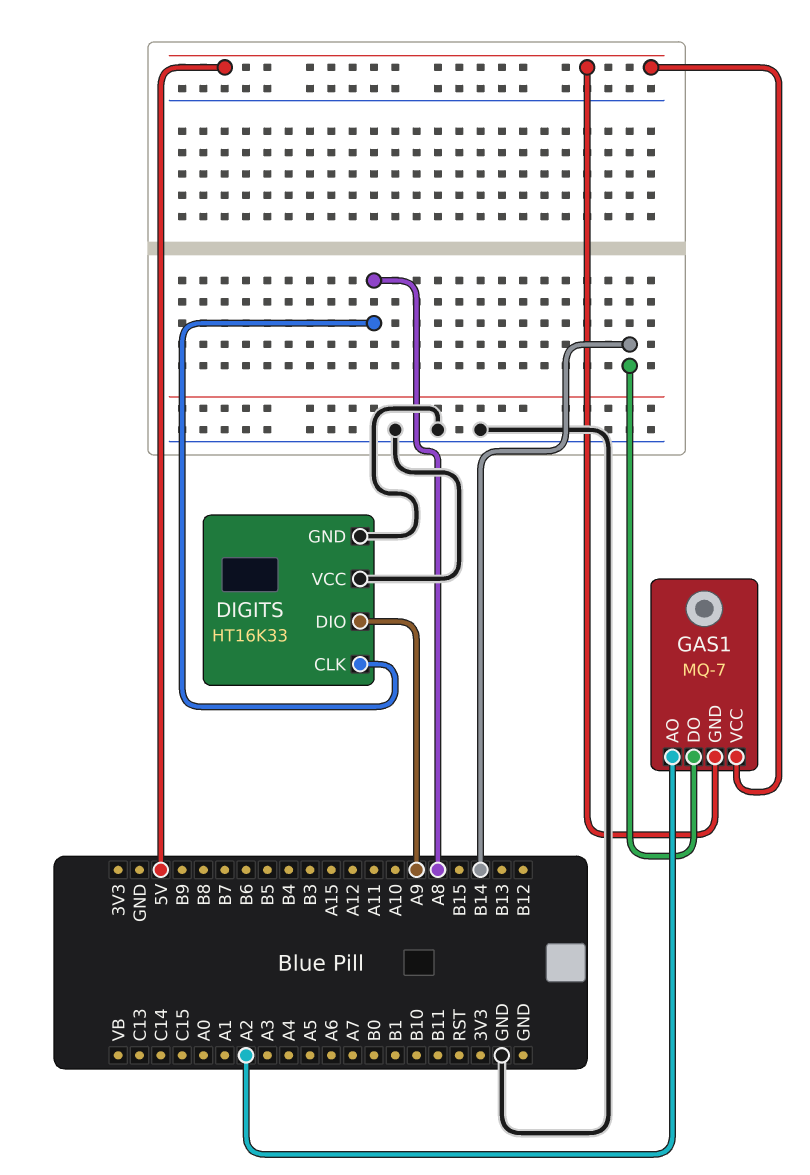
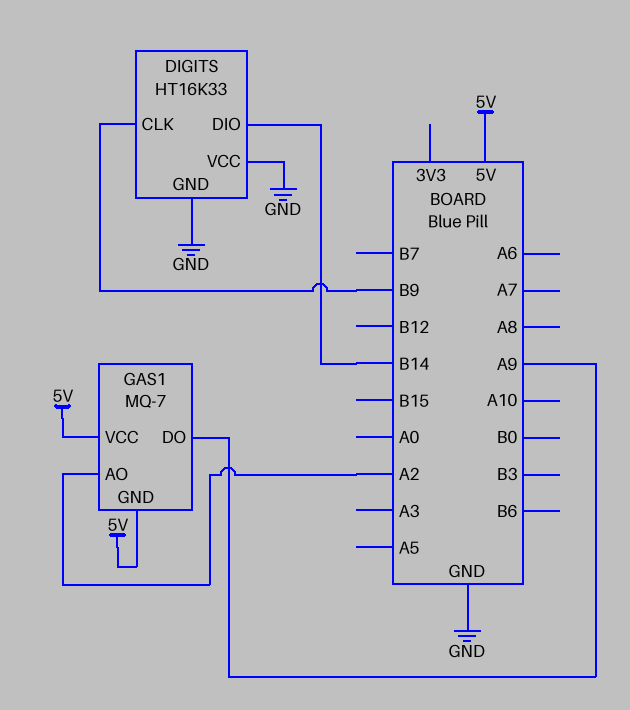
DIGITS pin CLK: A8 -> B9
DIGITS pin DIO: A9 -> B14
GAS1 pin DO: B14 -> A9

